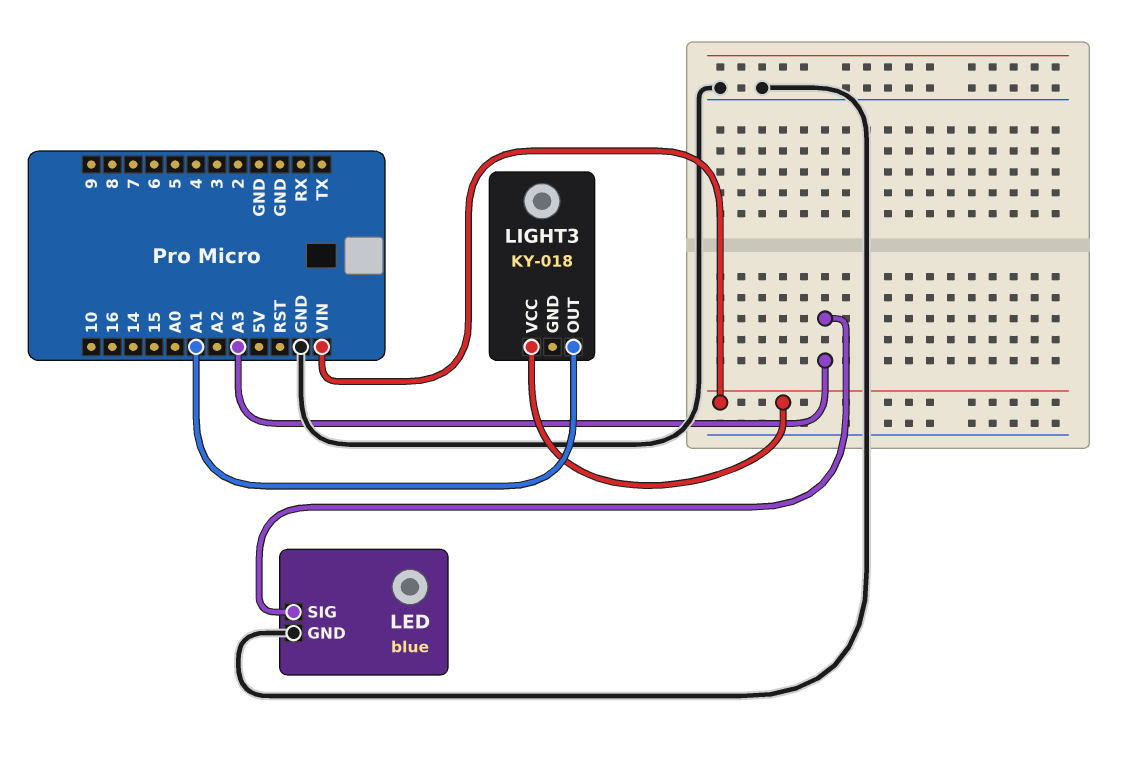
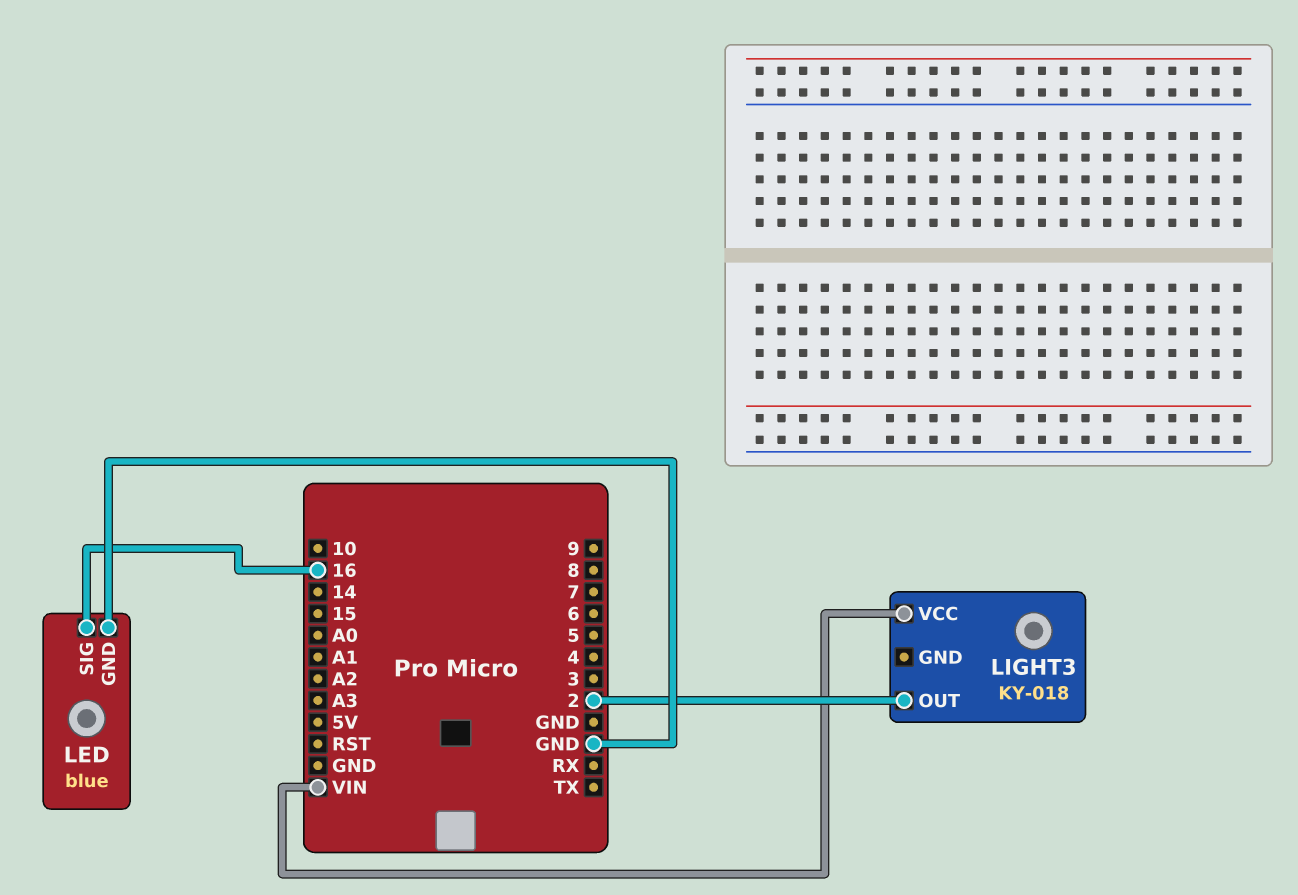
LED pin SIG: A3 -> 16
LIGHT3 pin OUT: A1 -> 2

